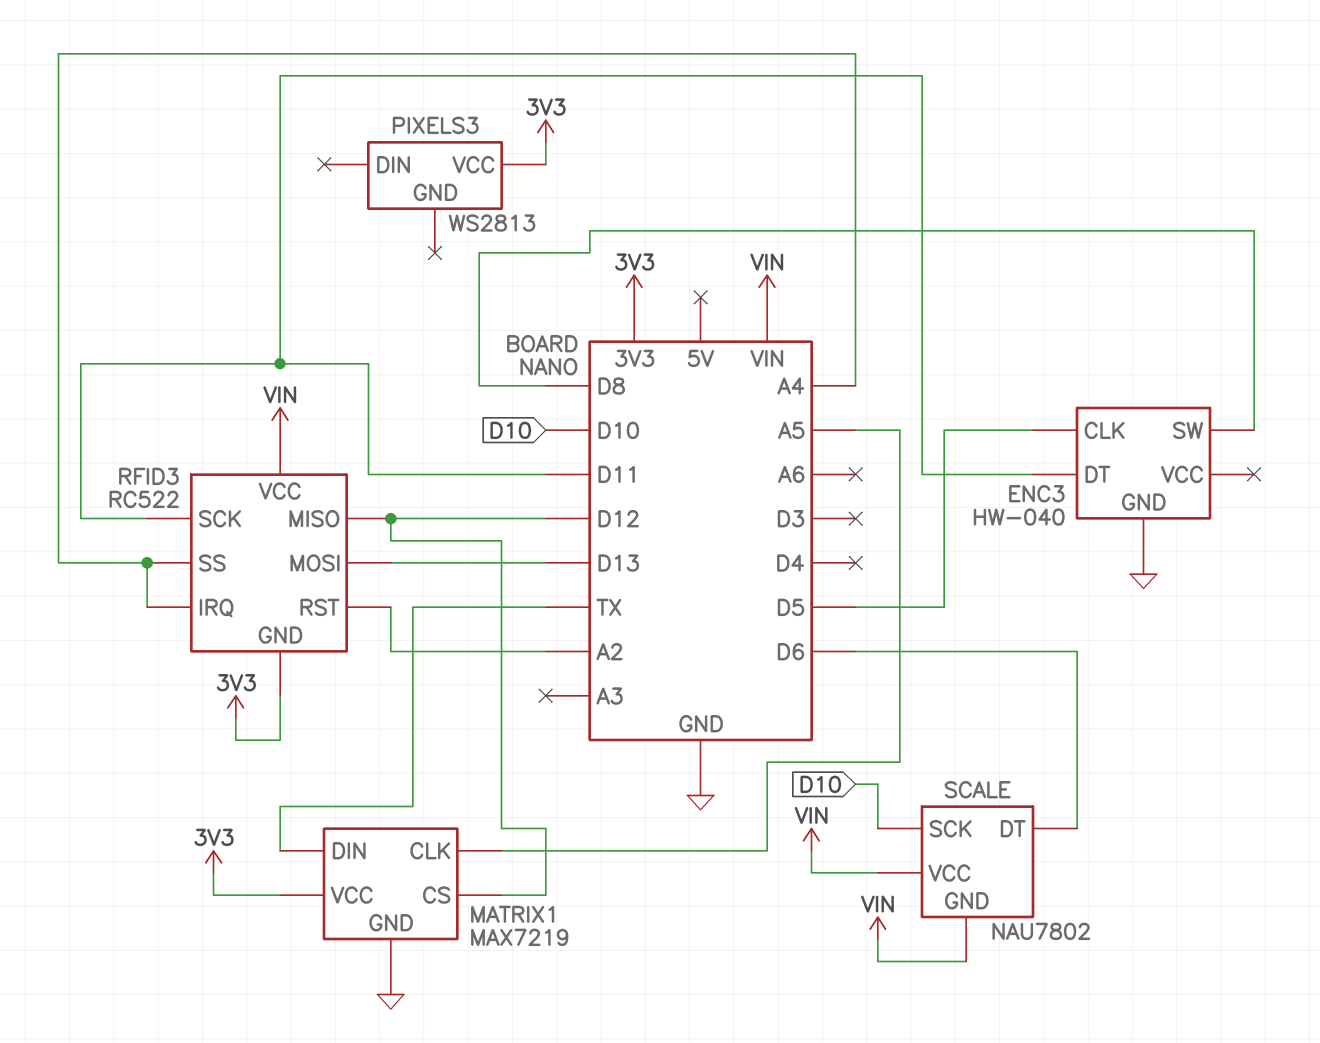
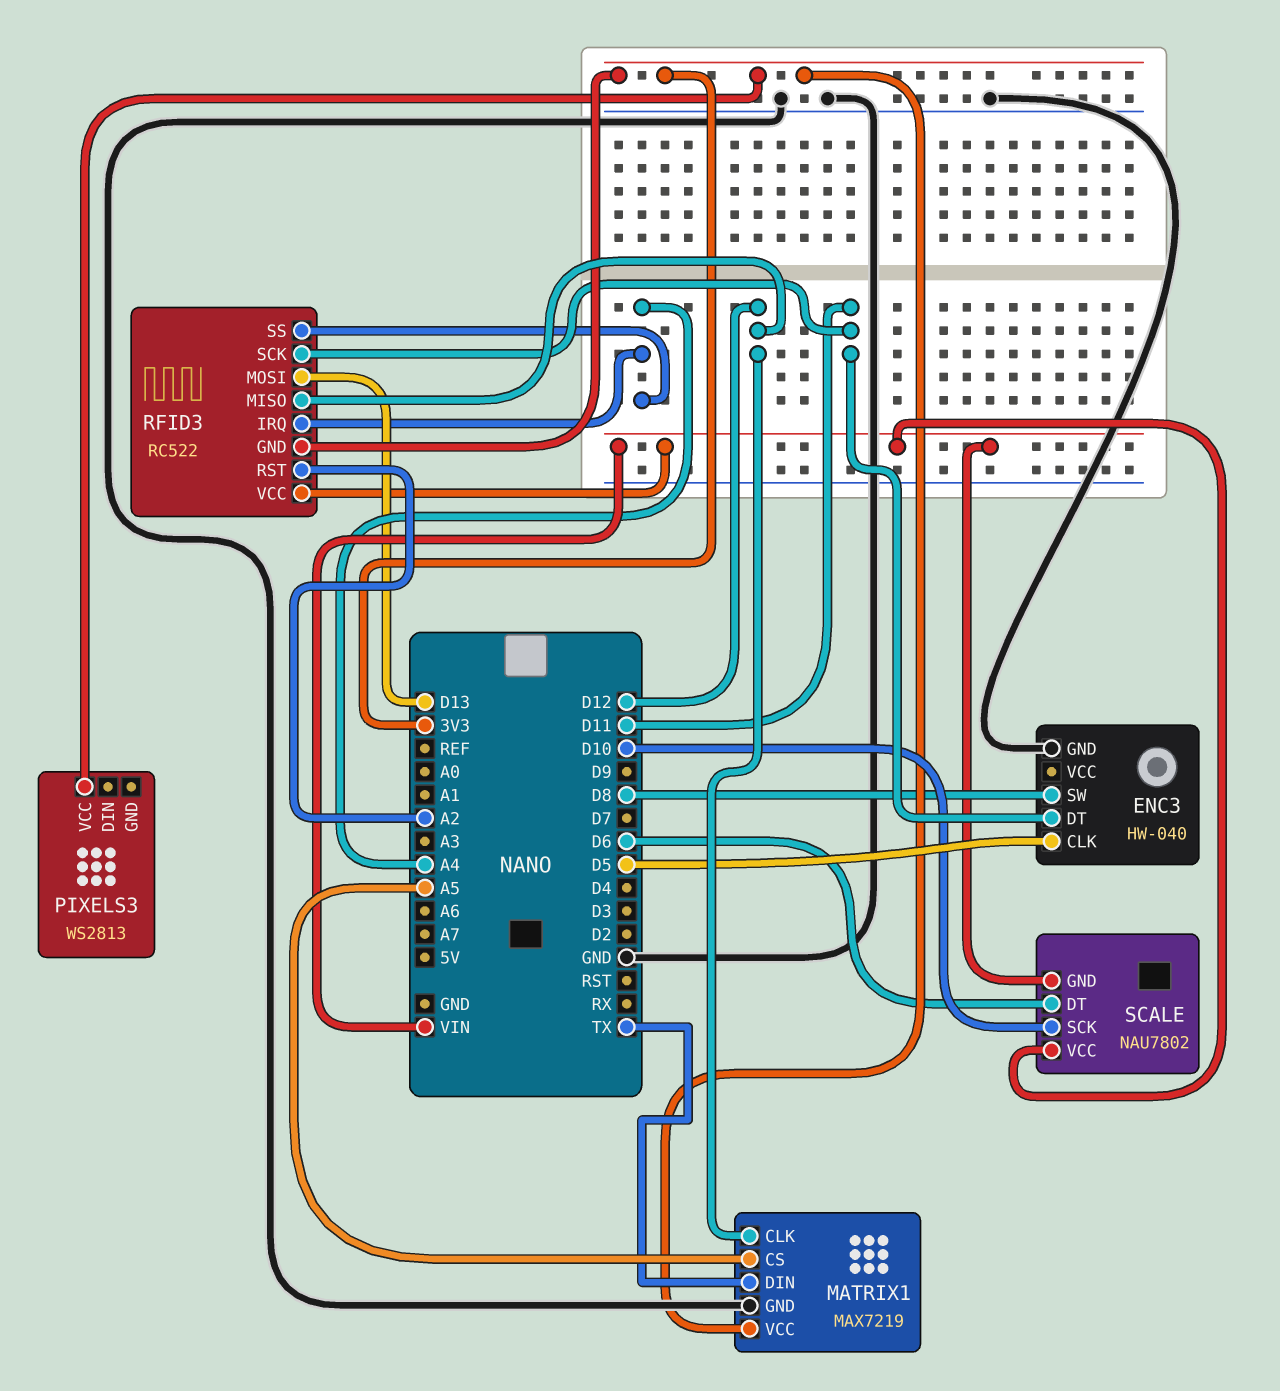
MATRIX1 pin CLK: A5 -> D12
MATRIX1 pin CS: D12 -> A5

